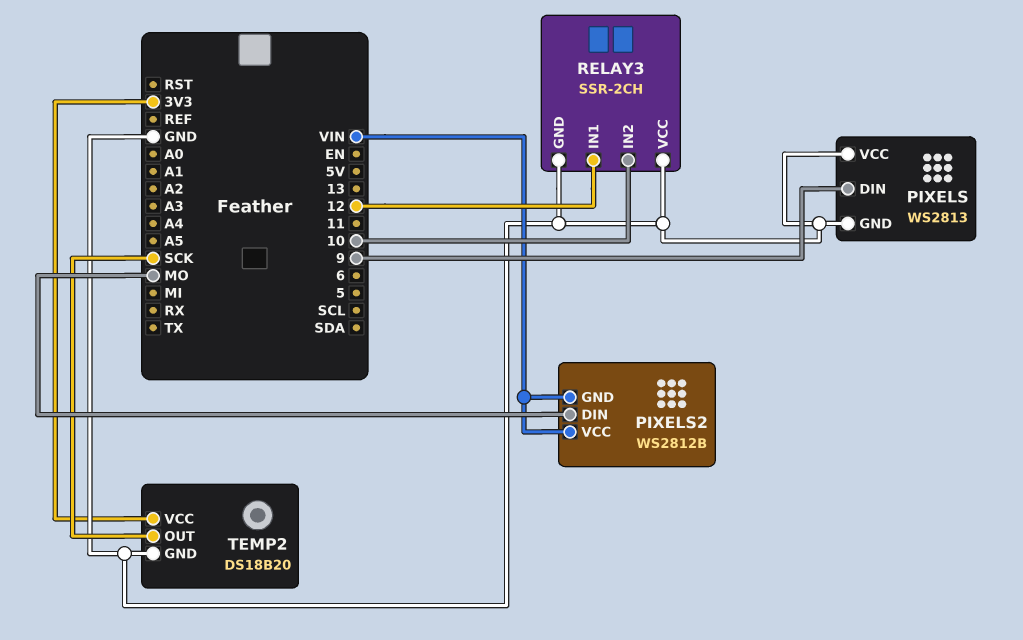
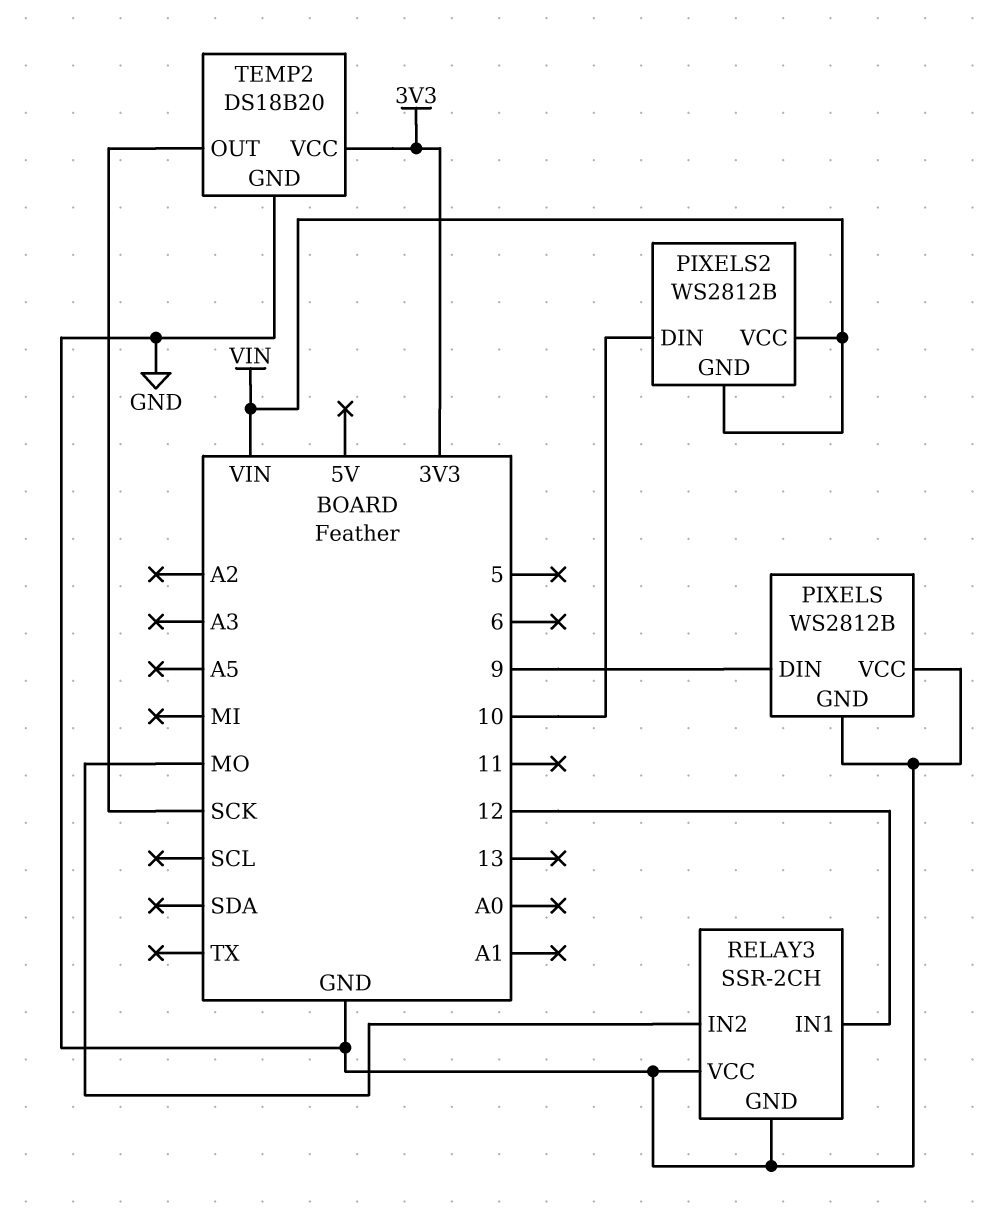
PIXELS: WS2813 -> WS2812B
PIXELS2 pin DIN: MO -> 10
RELAY3 pin IN2: 10 -> MO

